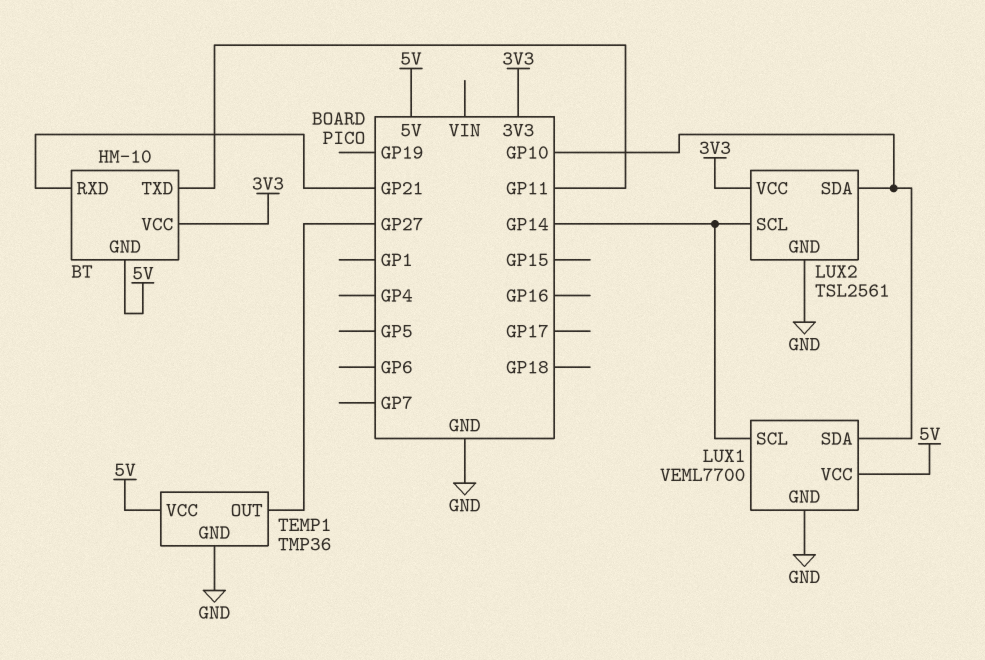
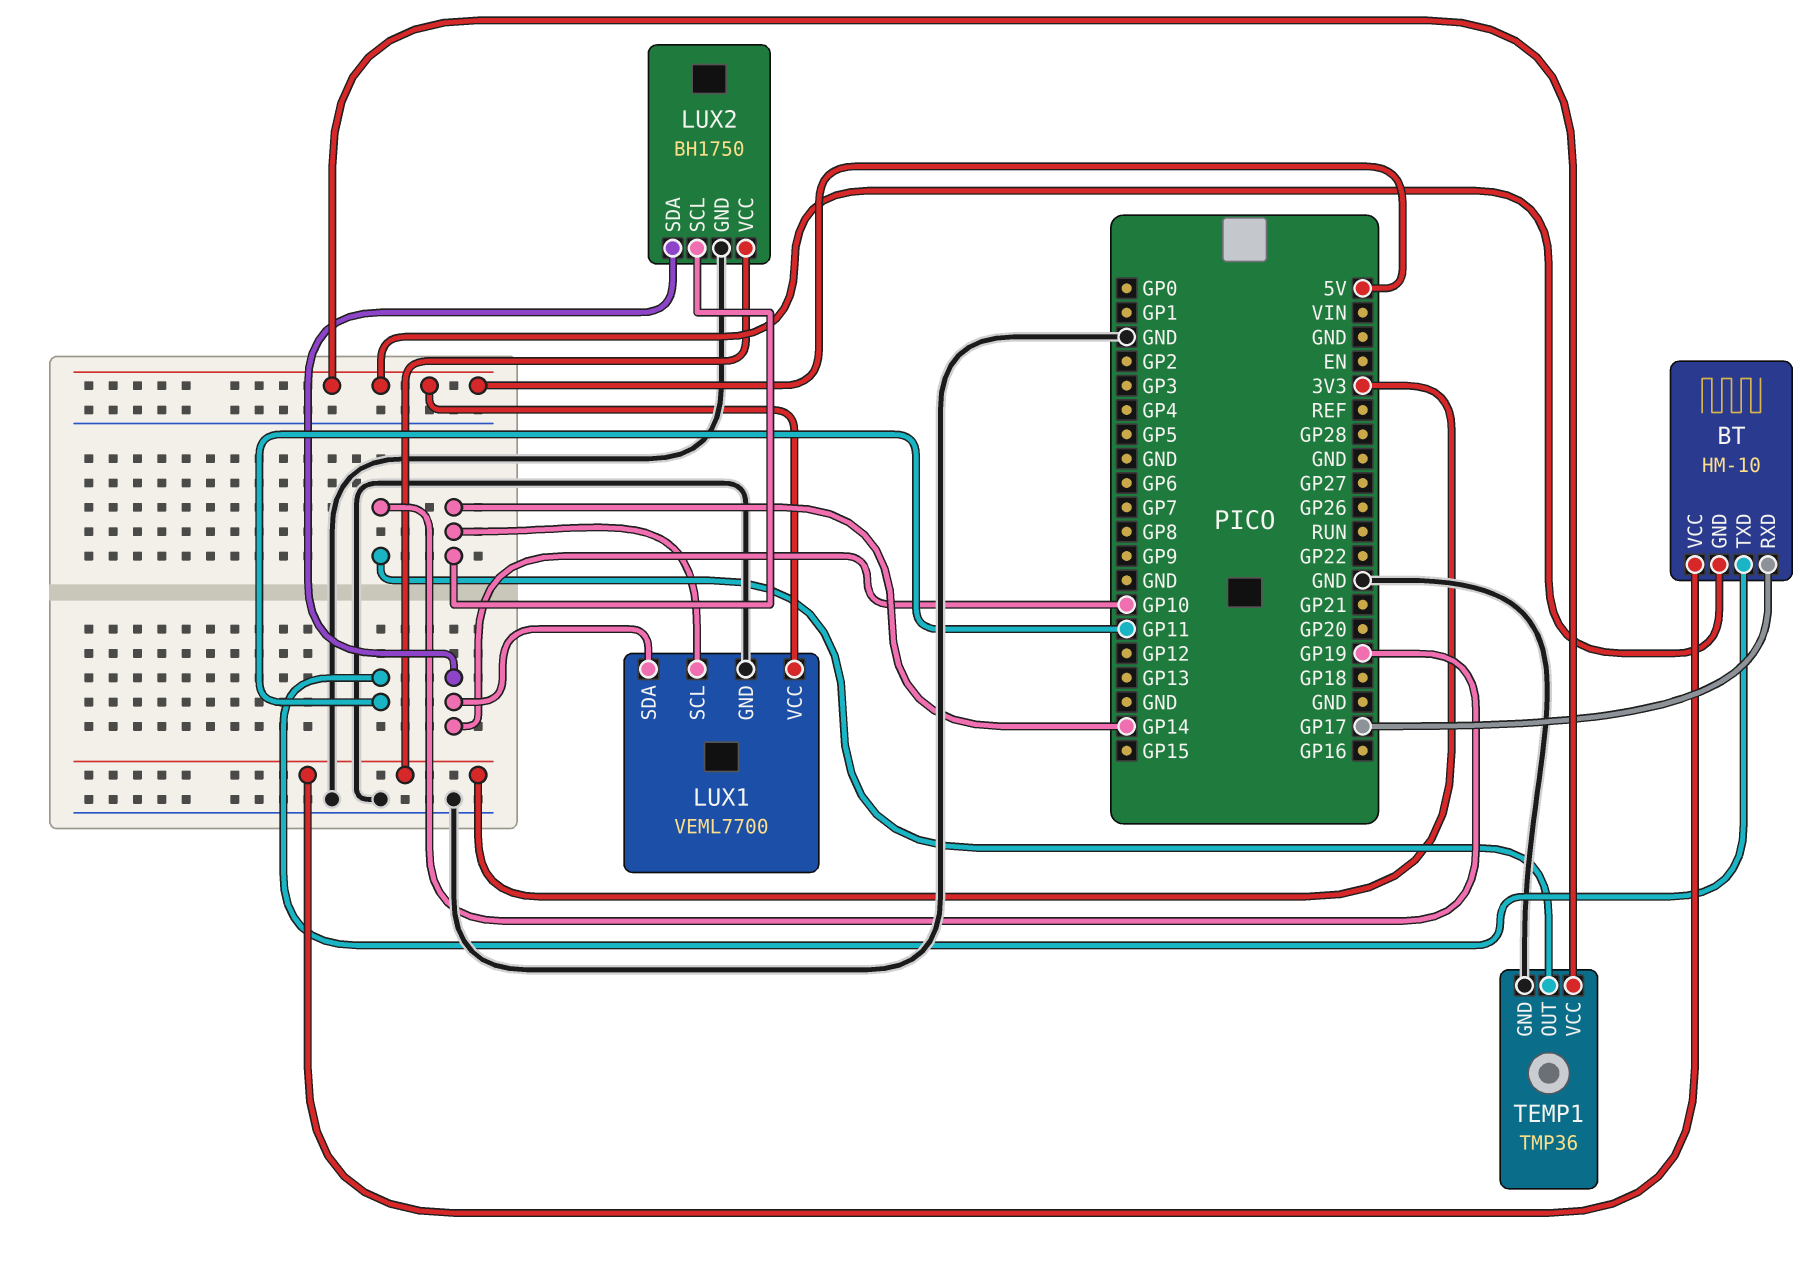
BT pin RXD: GP21 -> GP17
LUX2: TSL2561 -> BH1750
TEMP1 pin OUT: GP27 -> GP19

